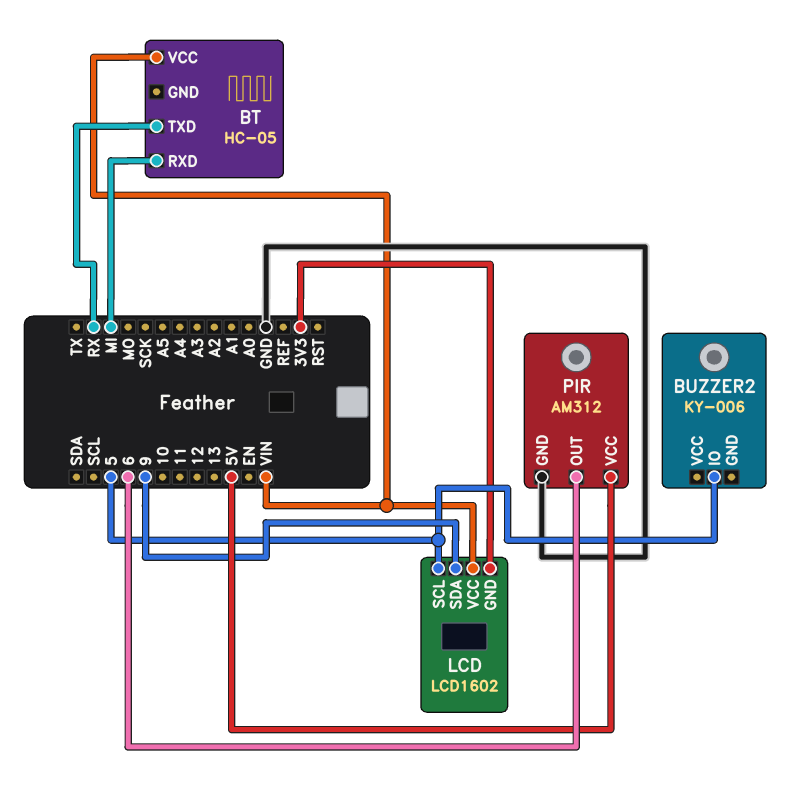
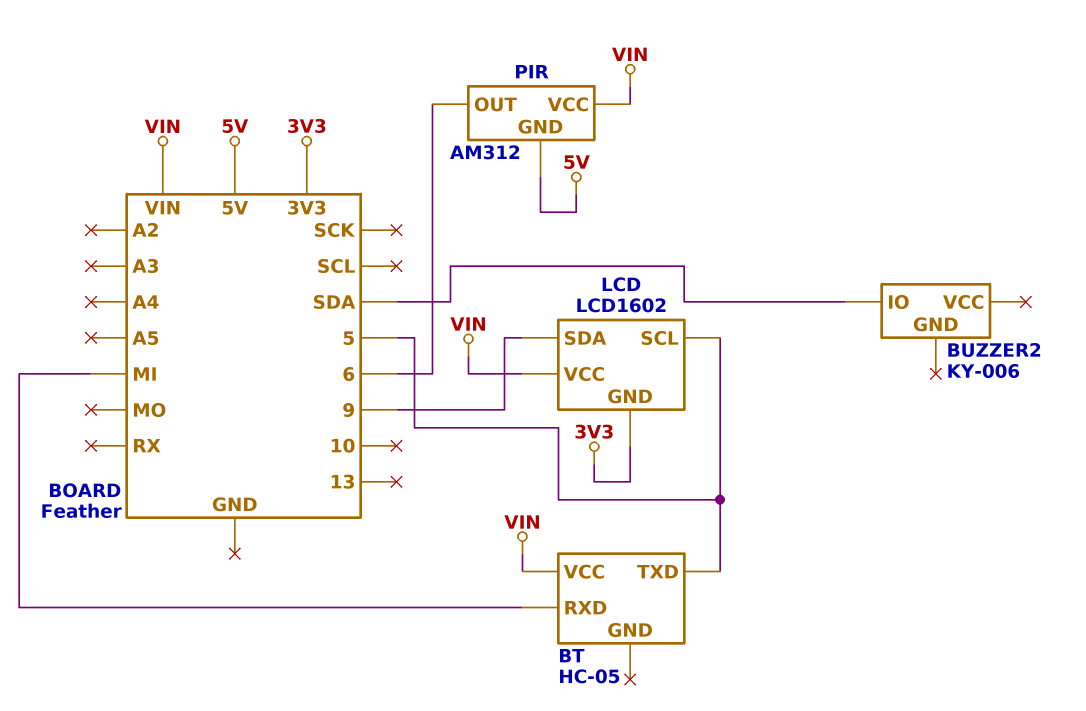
BT pin TXD: RX -> 5
BUZZER2 pin IO: 5 -> SDA
PIR pin GND: GND -> 5V
PIR pin VCC: 5V -> VIN

